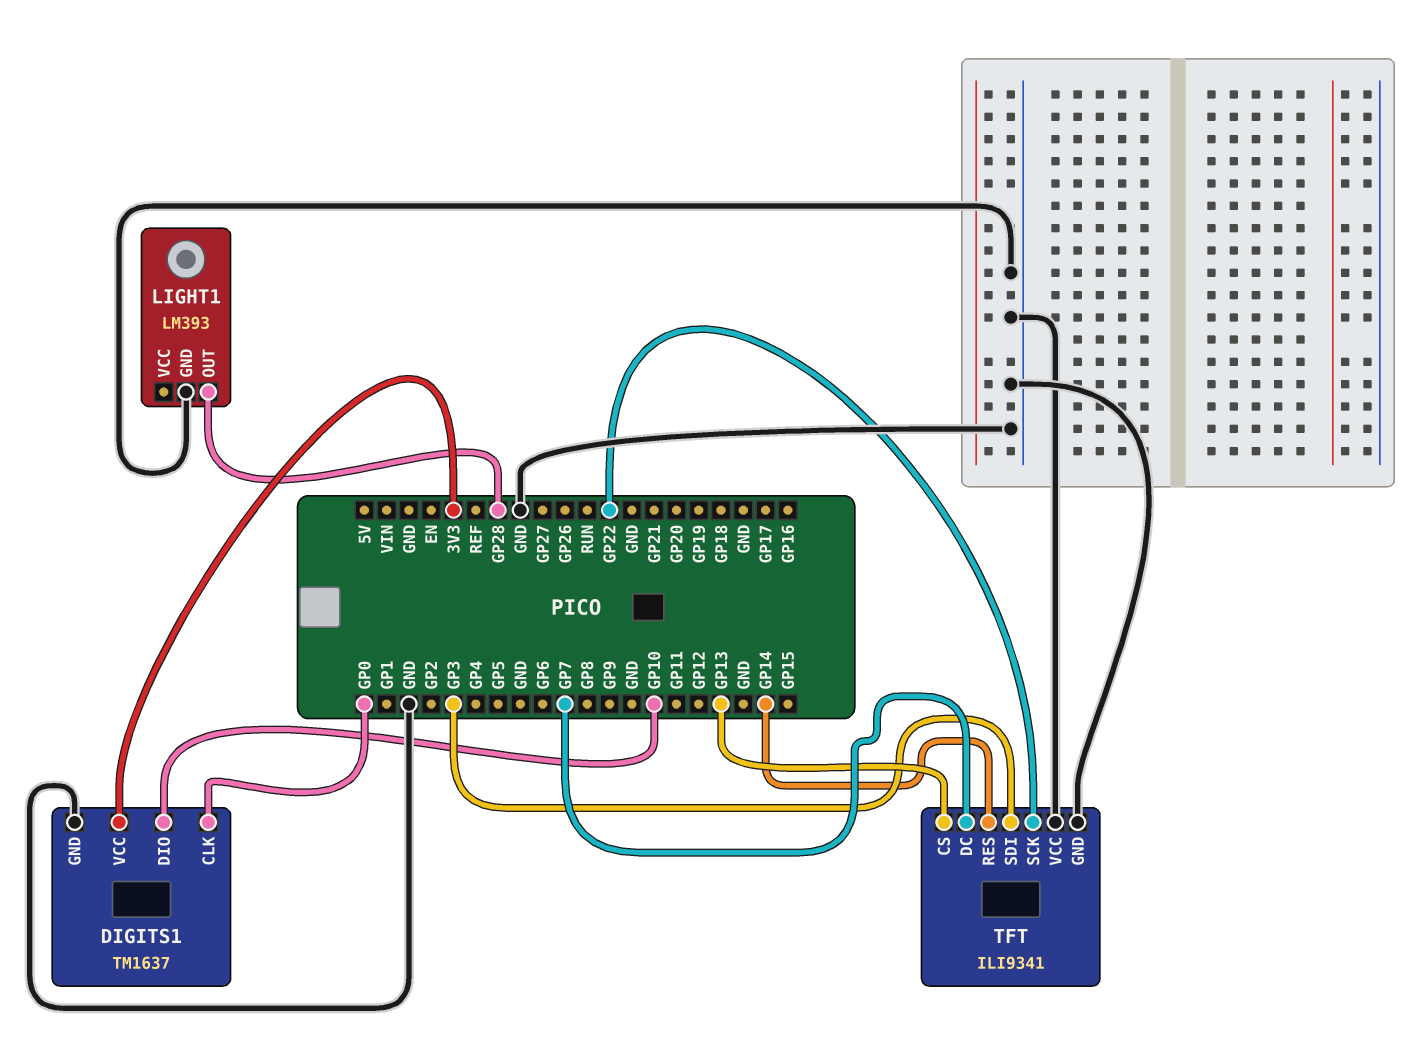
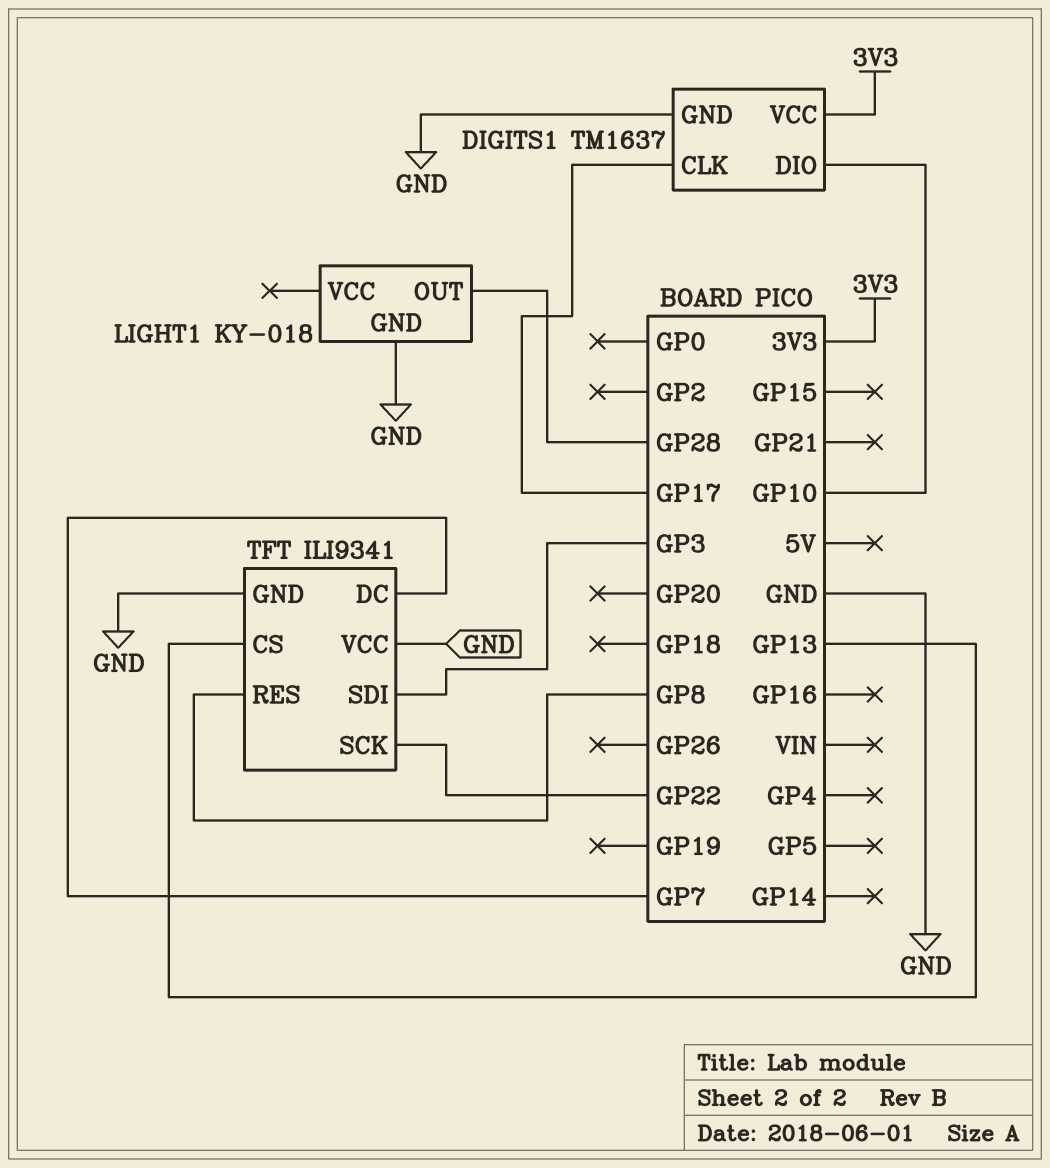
DIGITS1 pin CLK: GP0 -> GP17
LIGHT1: LM393 -> KY-018
TFT pin RES: GP14 -> GP8

